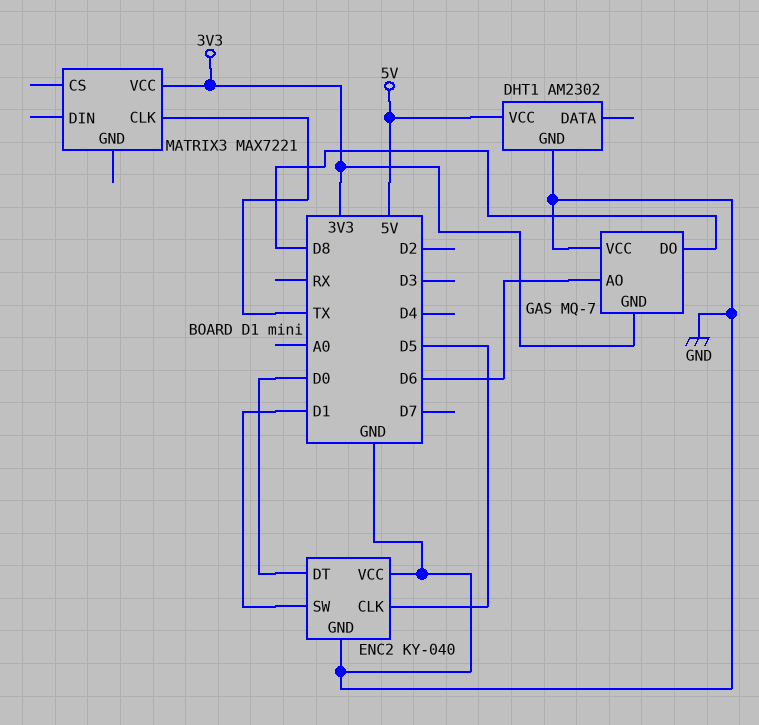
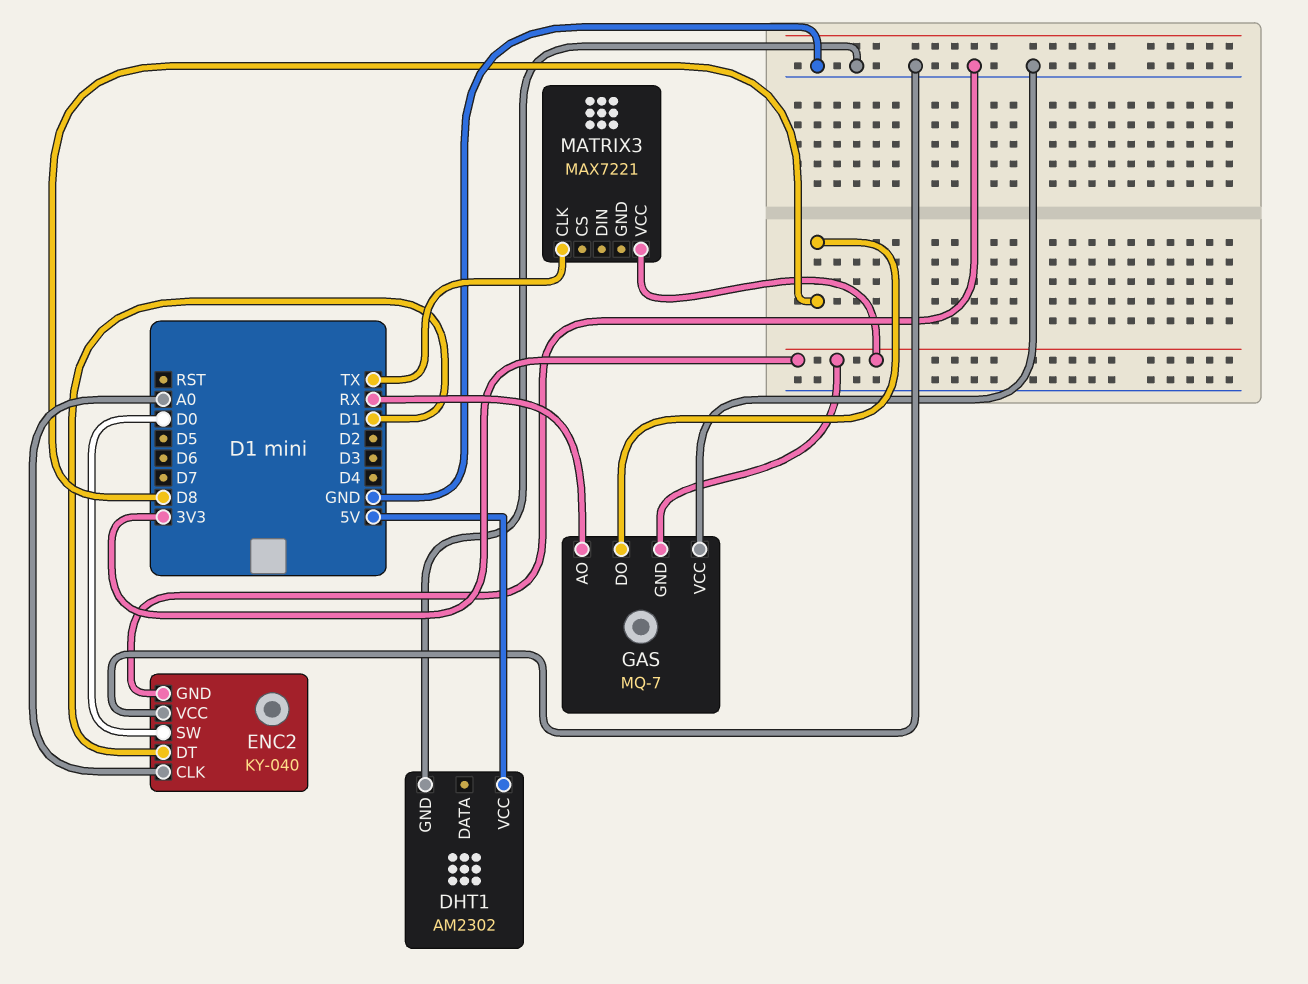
ENC2 pin CLK: D5 -> A0
ENC2 pin DT: D0 -> D1
ENC2 pin SW: D1 -> D0
GAS pin AO: D6 -> RX

